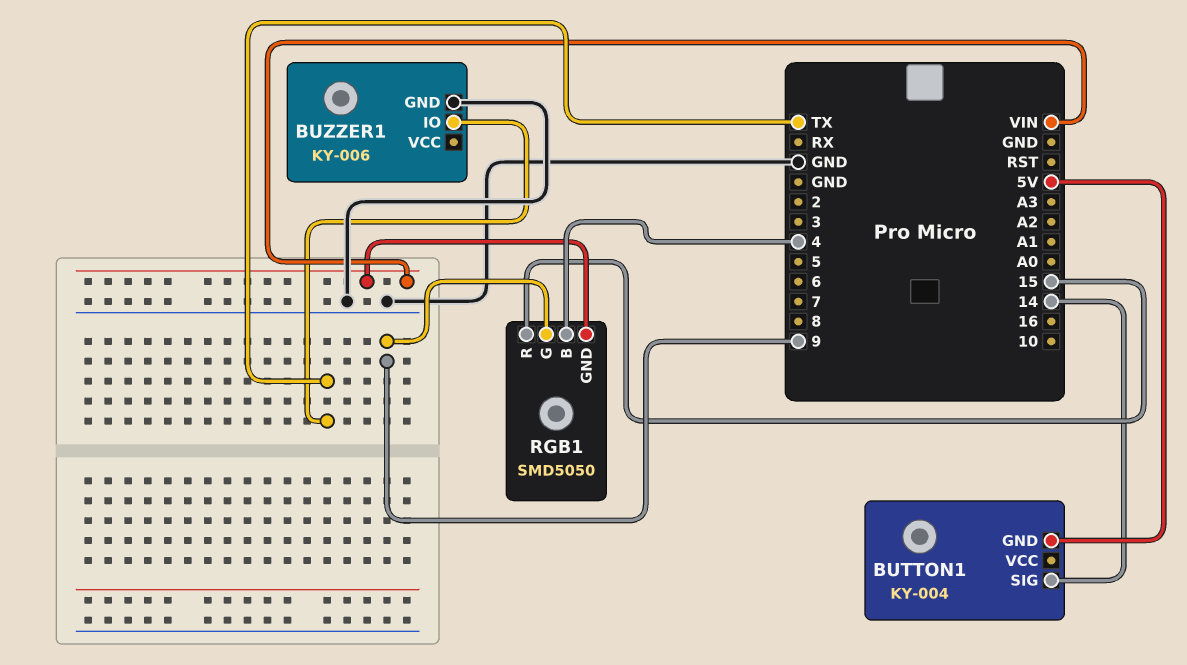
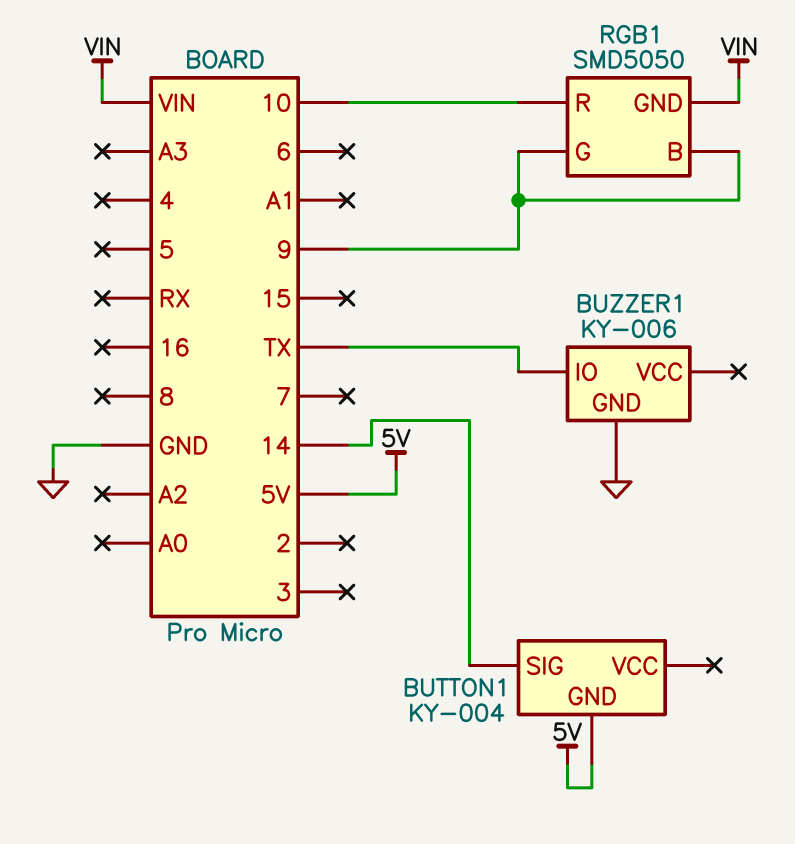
RGB1 pin B: 4 -> 9
RGB1 pin R: 15 -> 10

